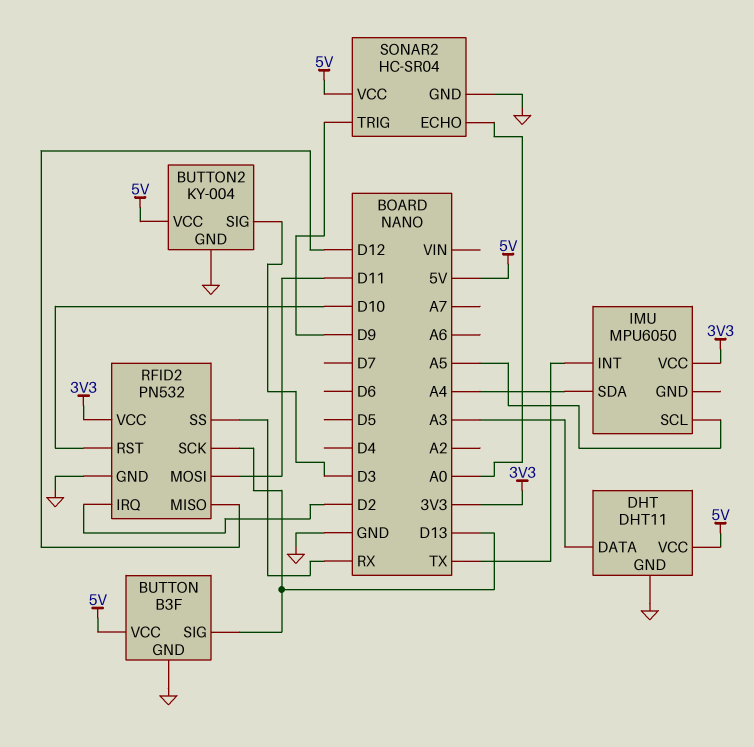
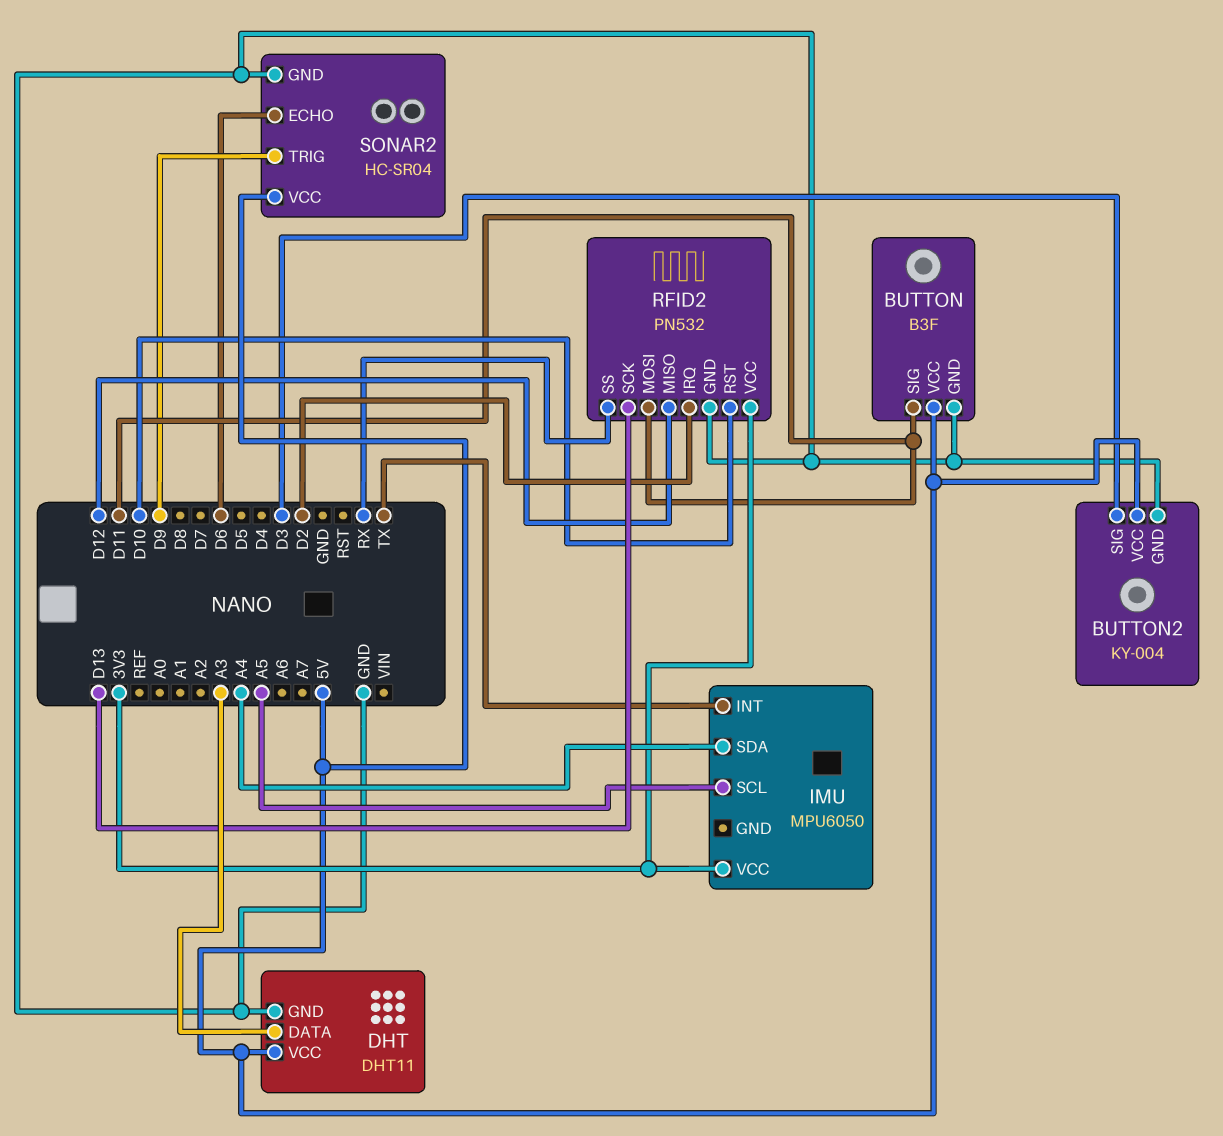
BUTTON pin SIG: D13 -> D11
SONAR2 pin ECHO: A0 -> D6

